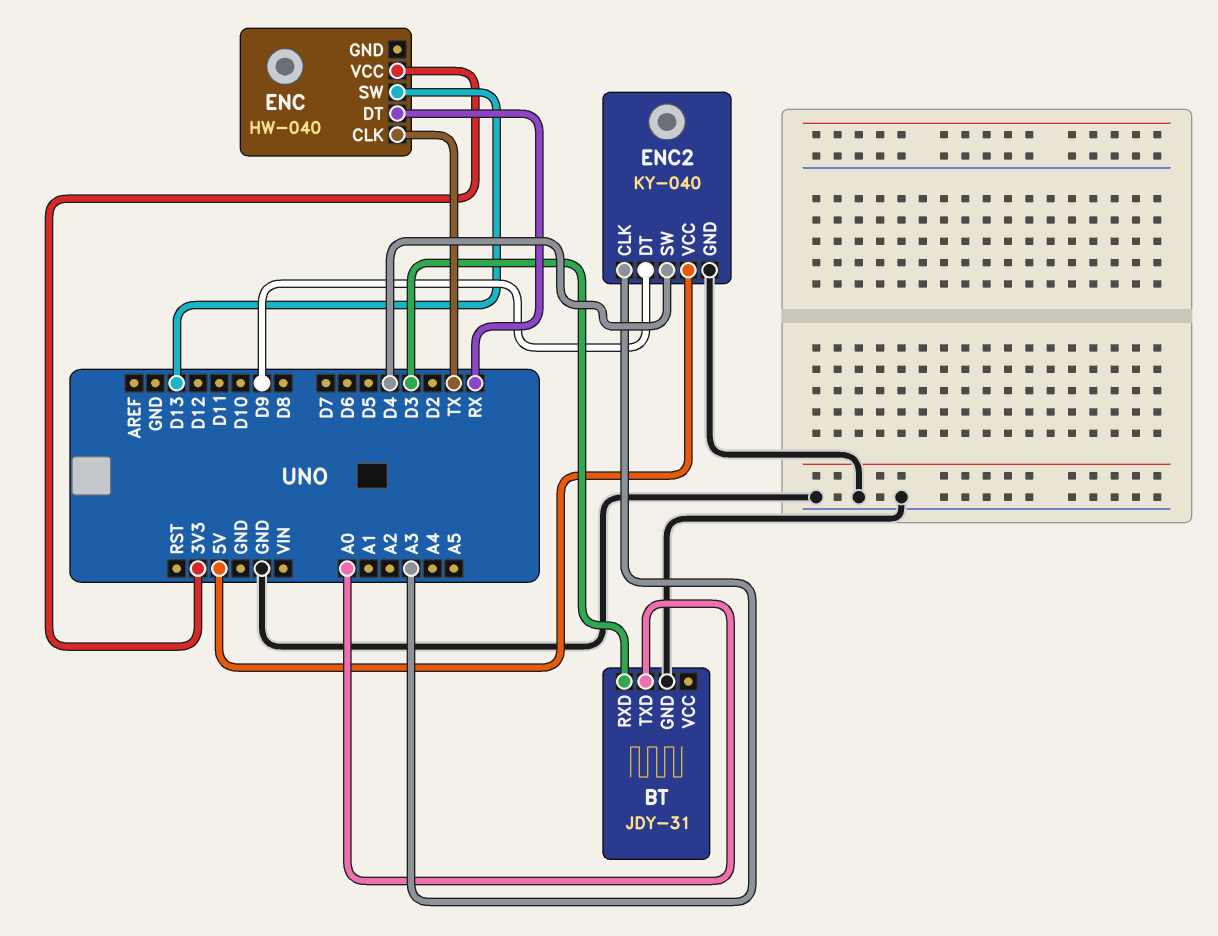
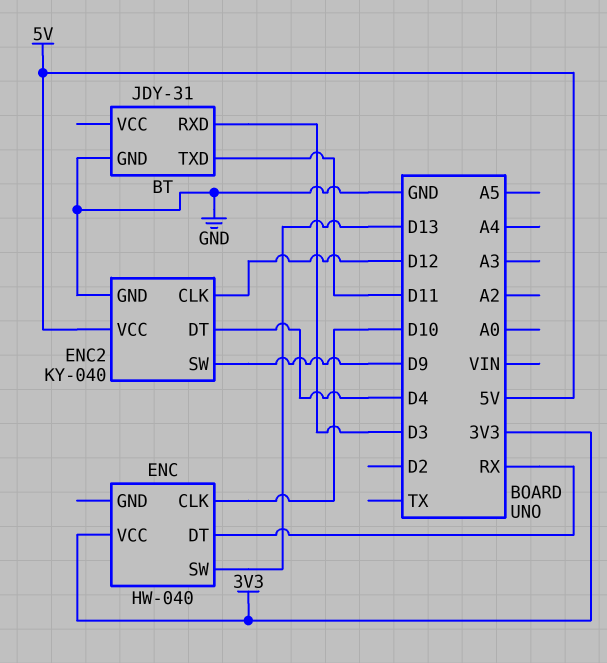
BT pin TXD: A0 -> D11
ENC pin CLK: TX -> D10
ENC2 pin CLK: A3 -> D12
ENC2 pin DT: D9 -> D4
ENC2 pin SW: D4 -> D9

